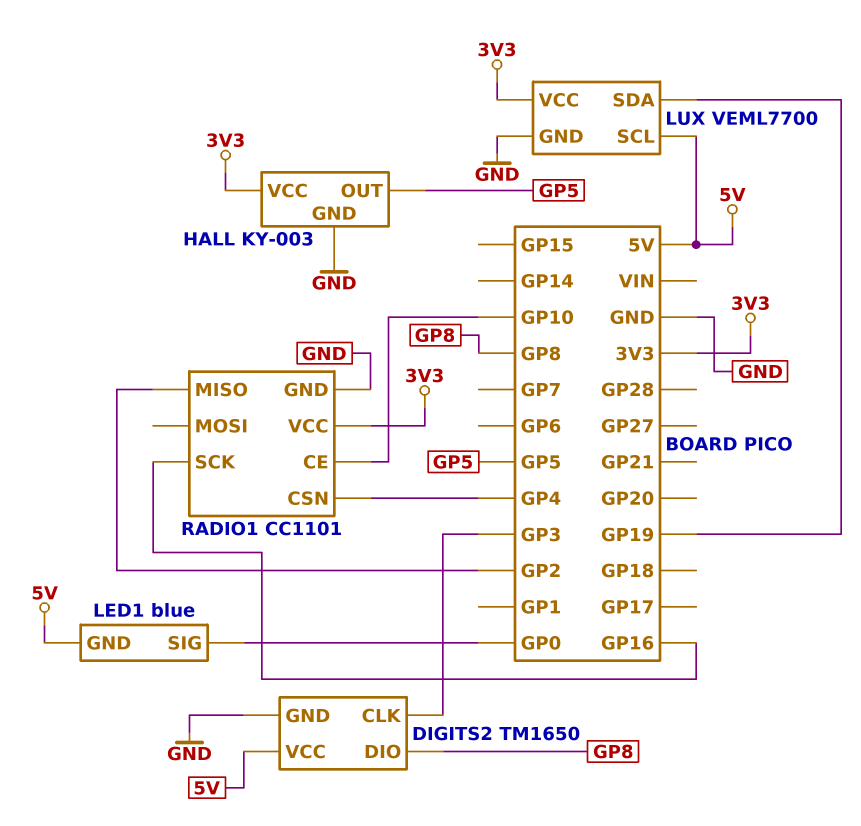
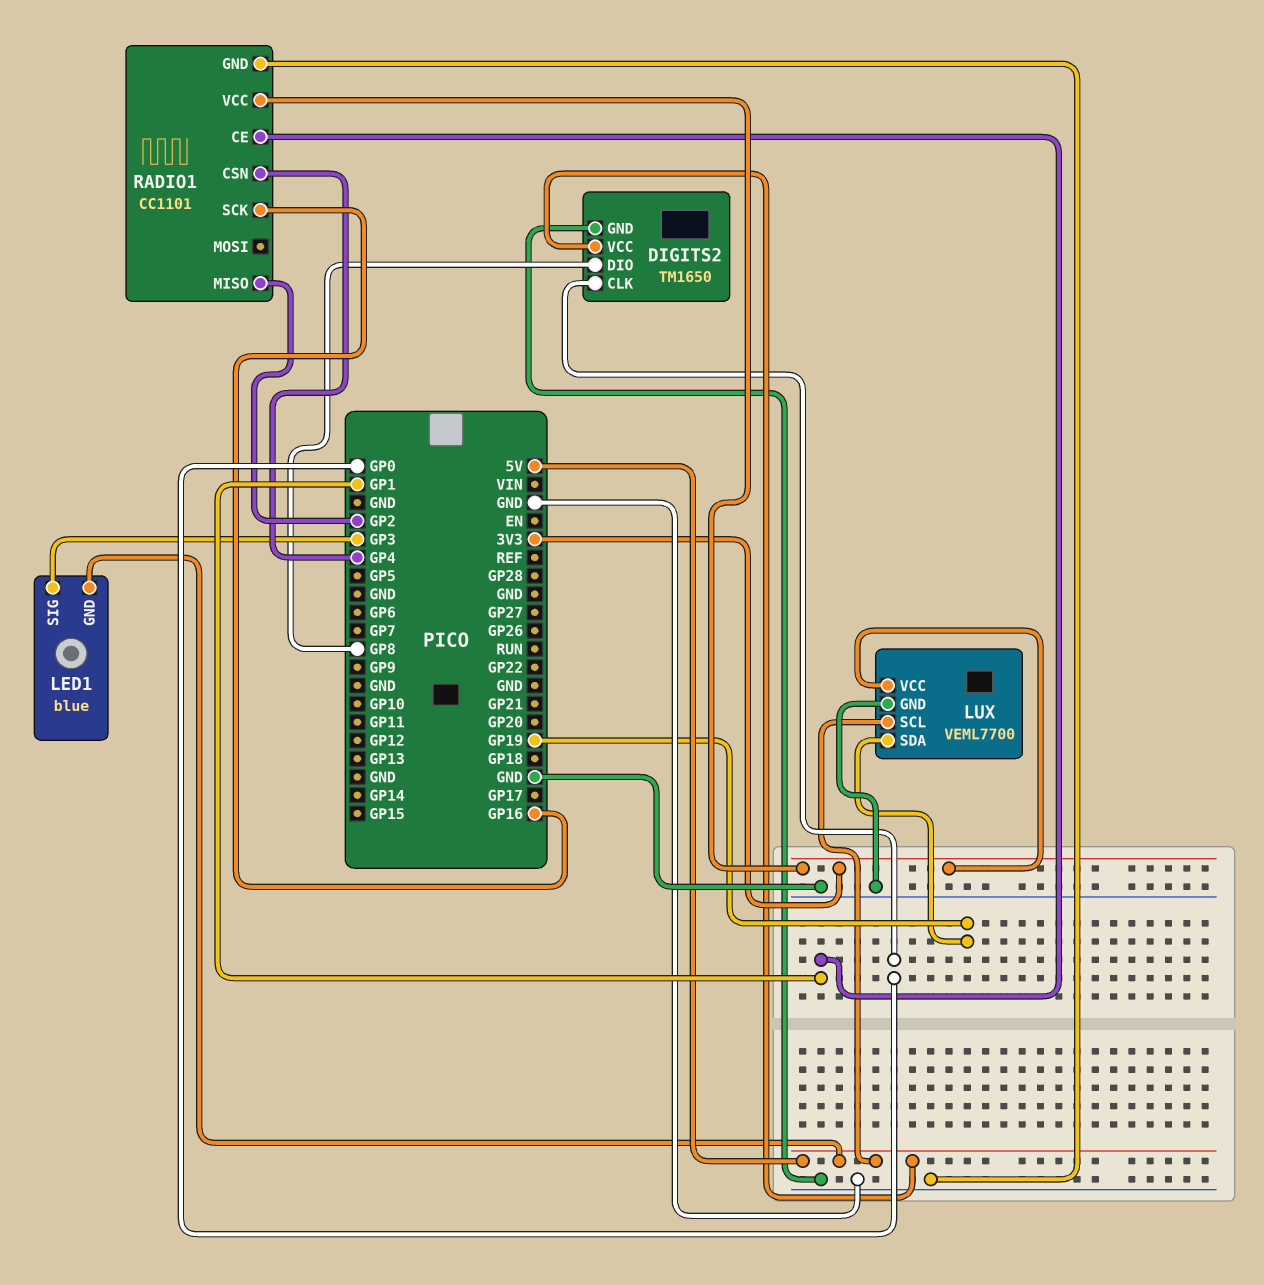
DIGITS2 pin CLK: GP3 -> GP0
HALL: KY-003 -> none
HALL pin GND: GND -> none
HALL pin OUT: GP5 -> none
HALL pin VCC: 3V3 -> none
LED1 pin SIG: GP0 -> GP3
RADIO1 pin CE: GP10 -> GP1

